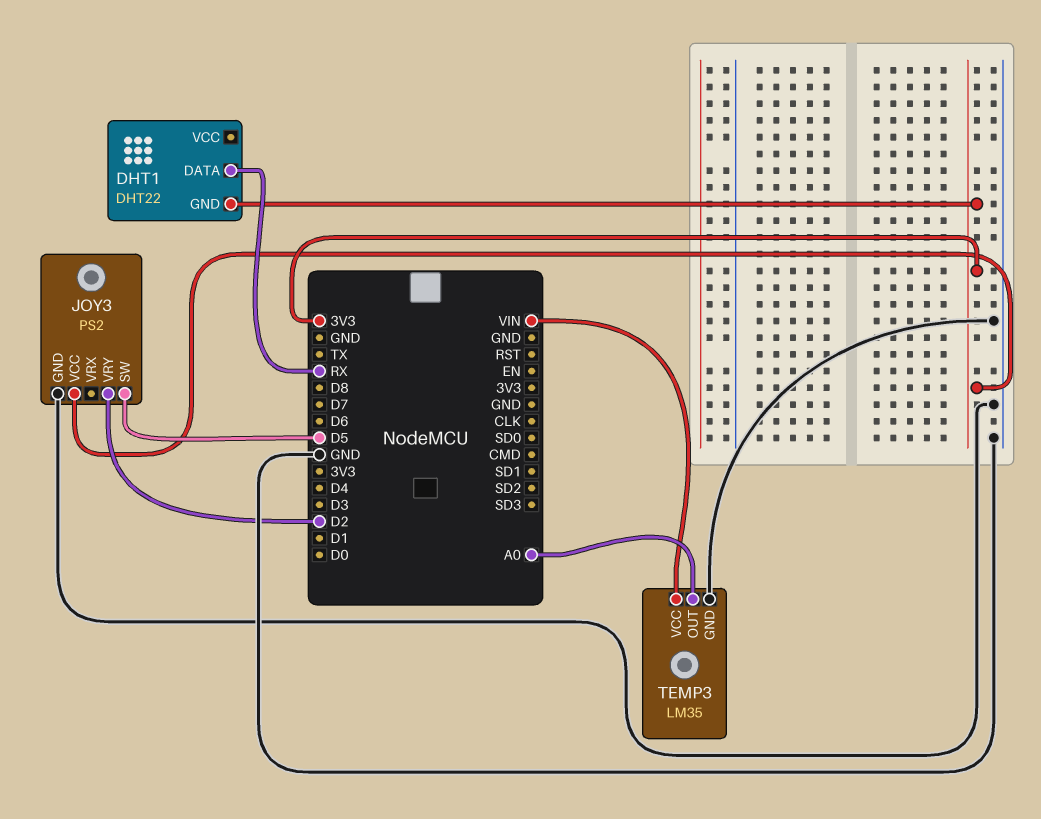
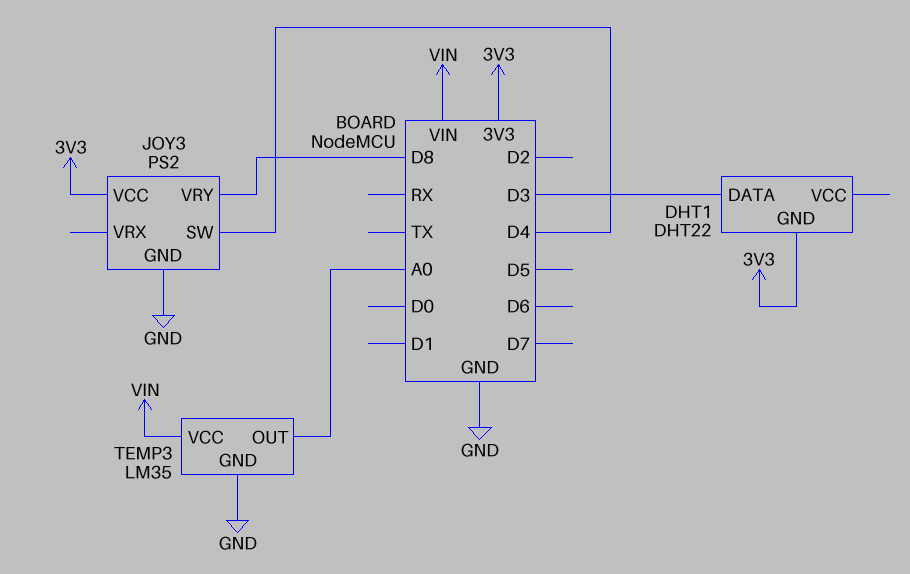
DHT1 pin DATA: RX -> D3
JOY3 pin SW: D5 -> D4
JOY3 pin VRY: D2 -> D8

